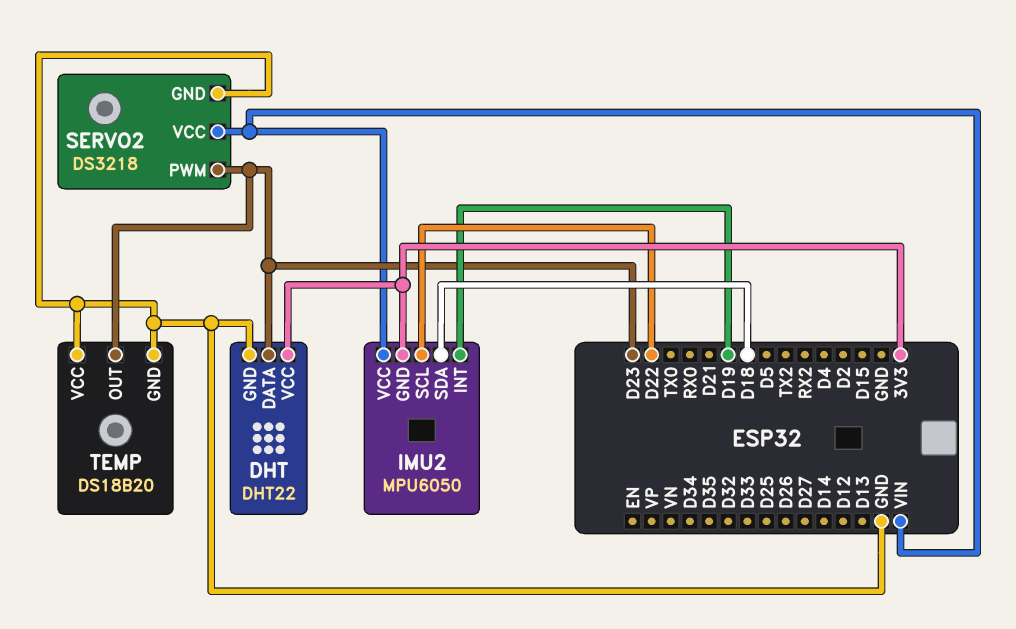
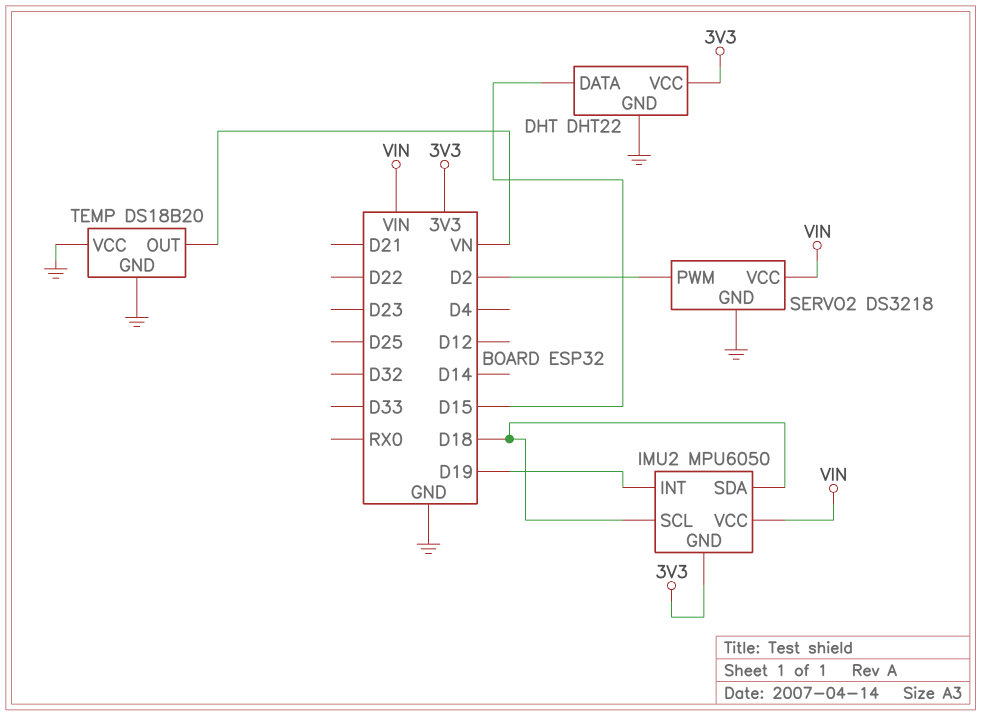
DHT pin DATA: D23 -> D15
IMU2 pin SCL: D22 -> D18
SERVO2 pin PWM: D23 -> D2
TEMP pin OUT: D23 -> VN

